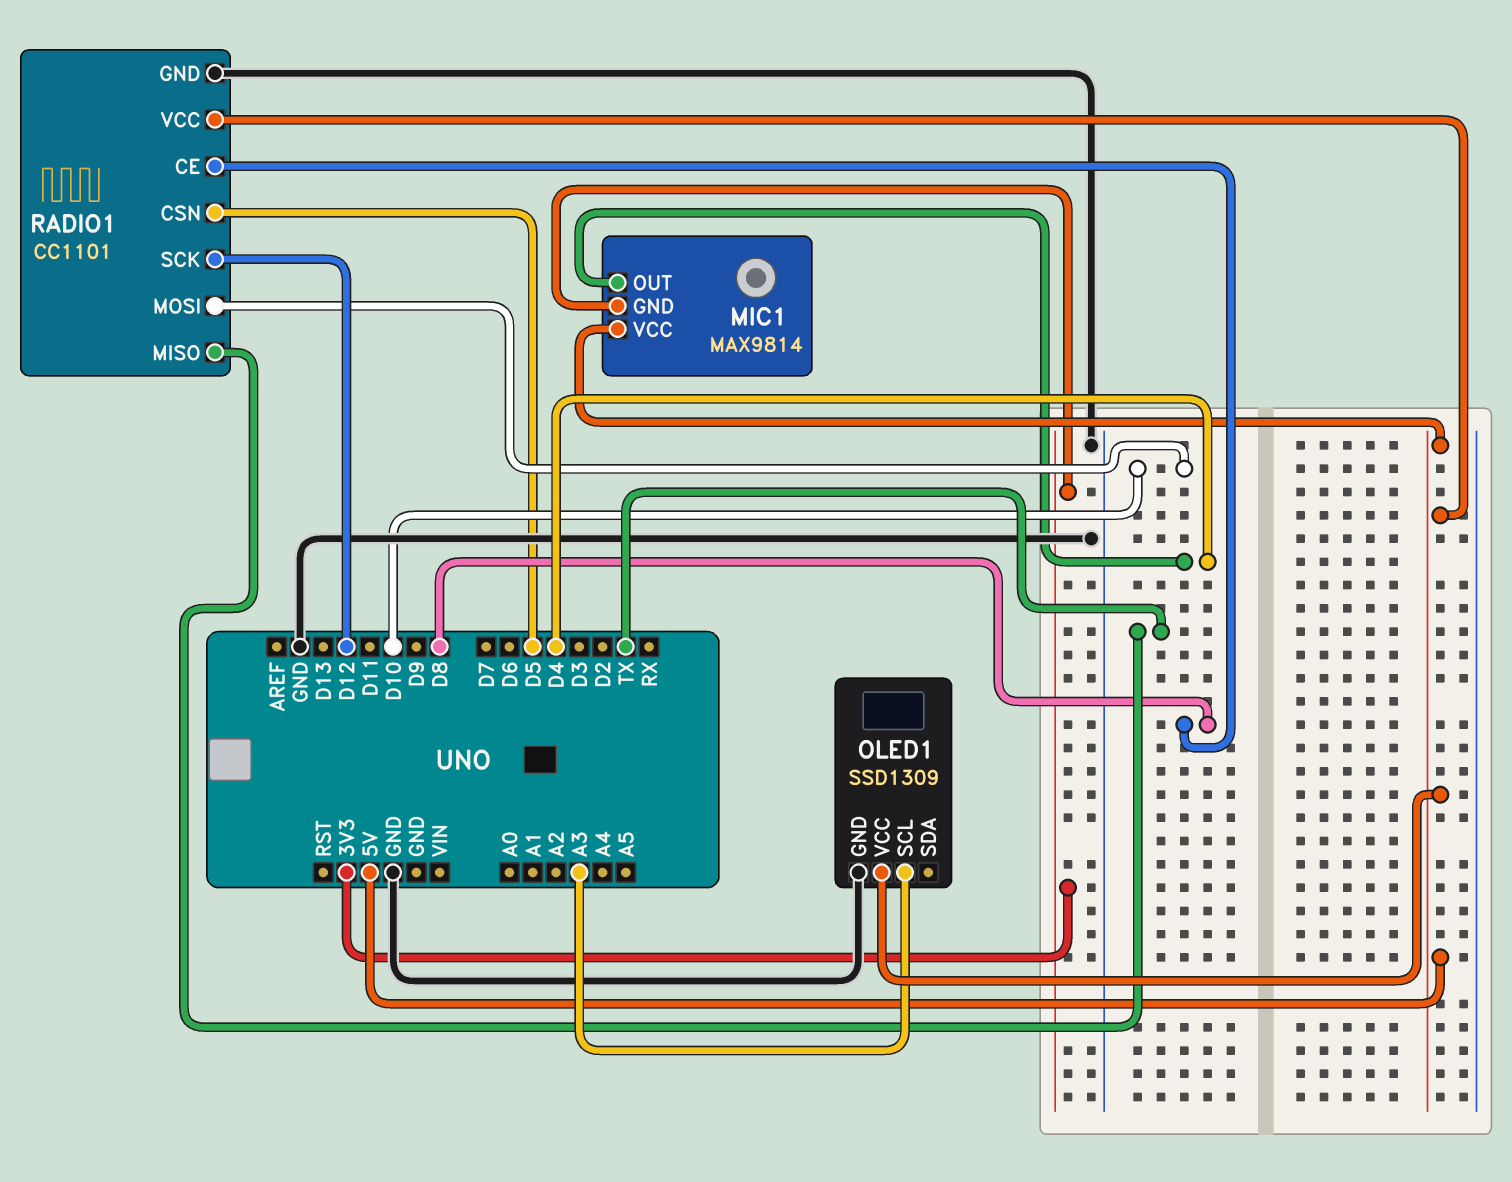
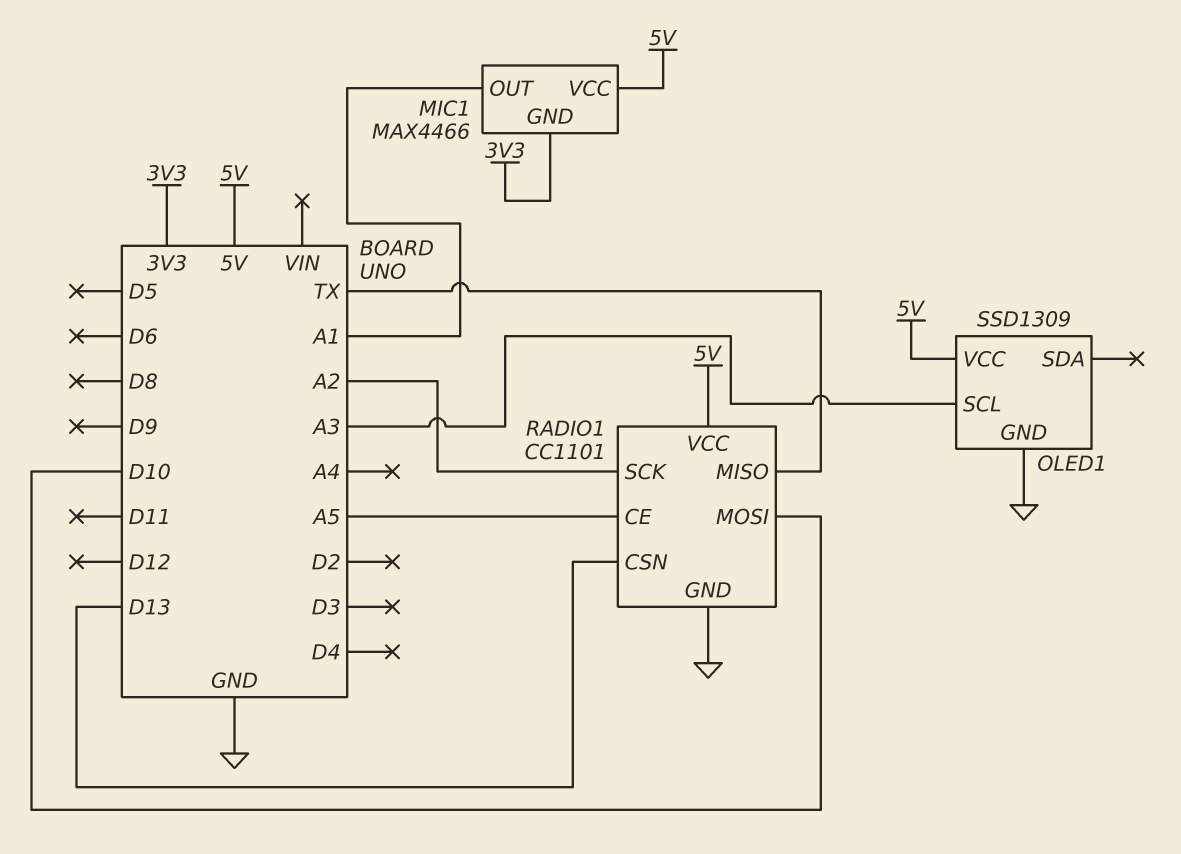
MIC1: MAX9814 -> MAX4466
MIC1 pin OUT: D4 -> A1
RADIO1 pin CE: D8 -> A5
RADIO1 pin CSN: D5 -> D13
RADIO1 pin SCK: D12 -> A2

